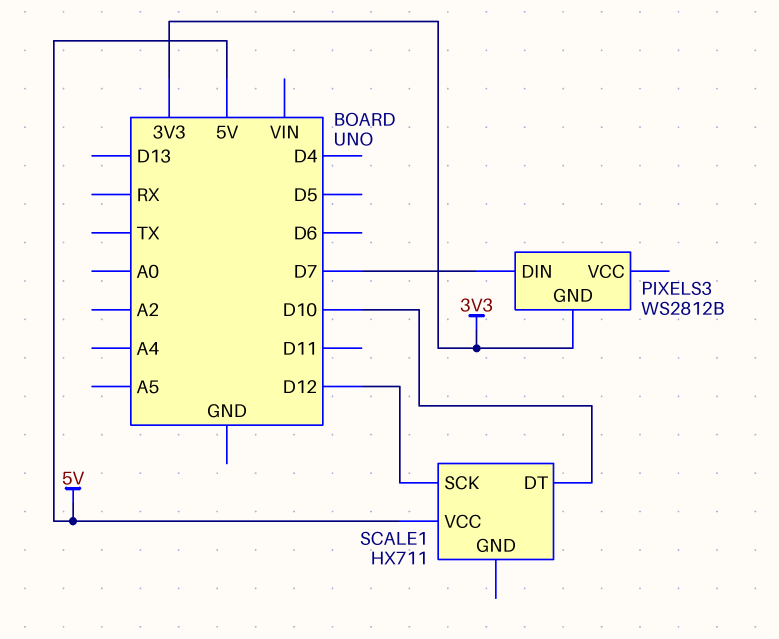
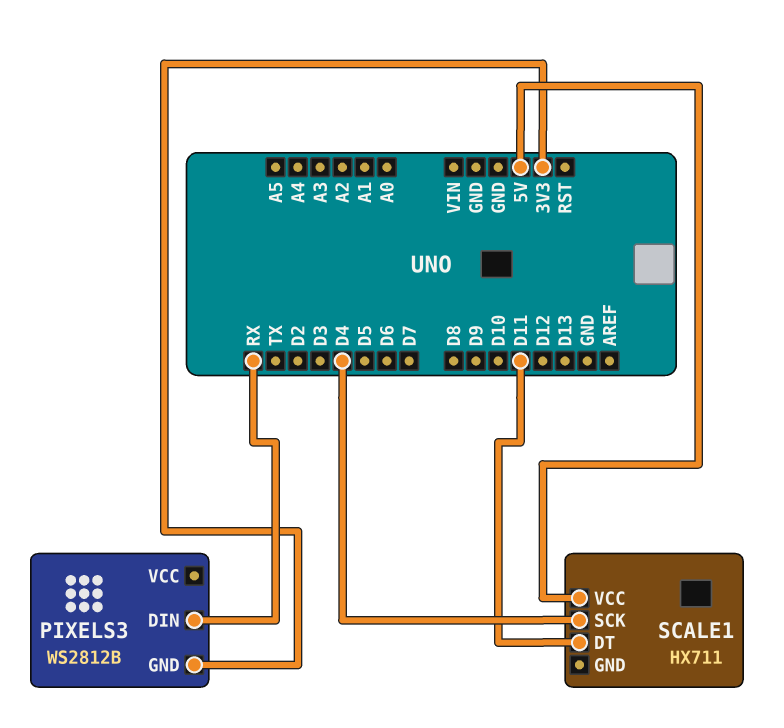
PIXELS3 pin DIN: D7 -> RX
SCALE1 pin DT: D10 -> D11
SCALE1 pin SCK: D12 -> D4

